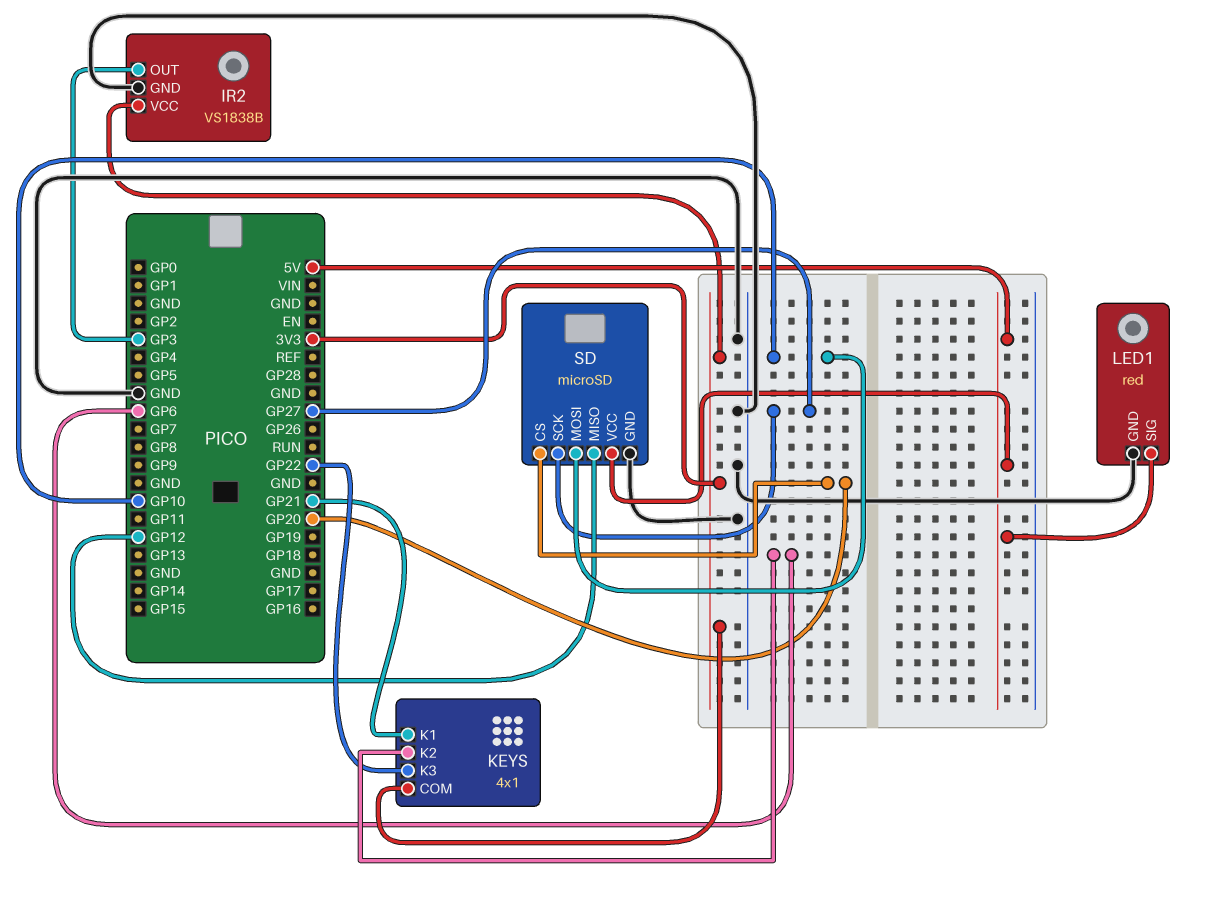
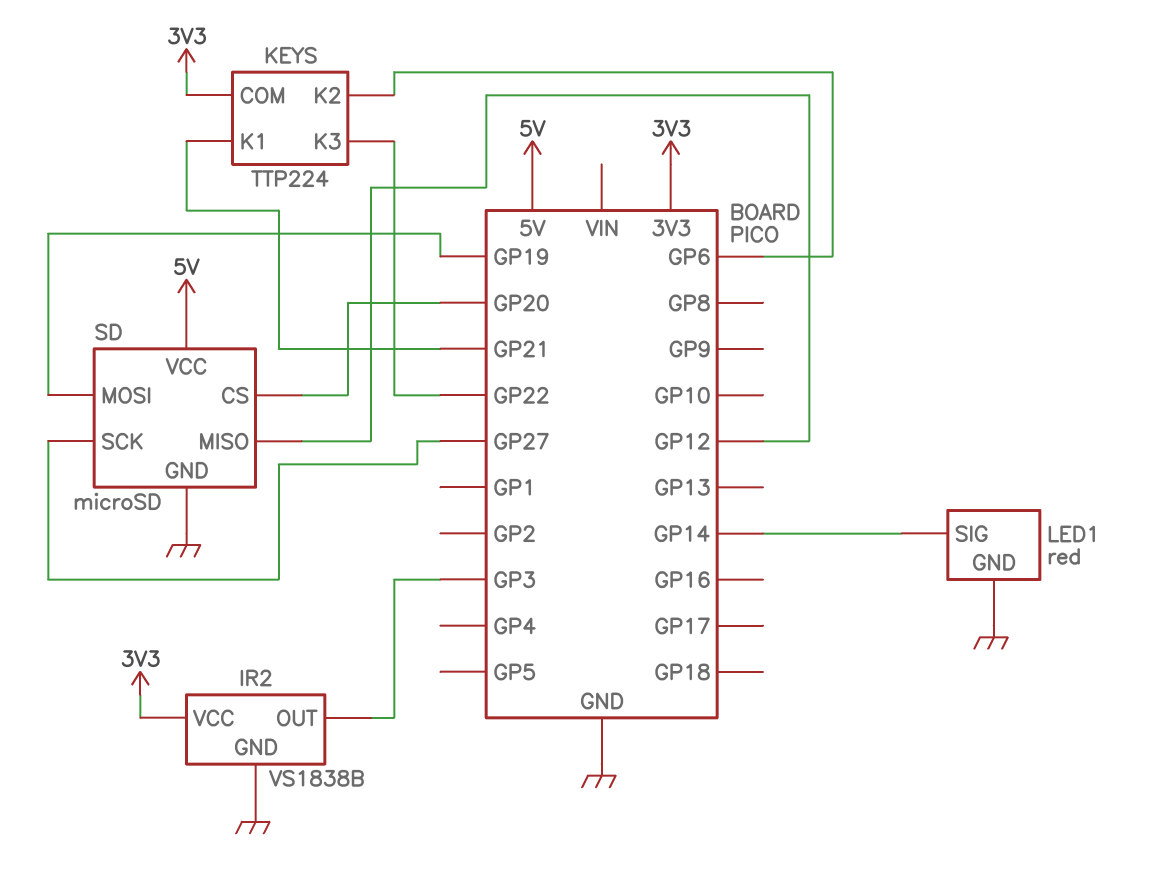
KEYS: 4x1 -> TTP224
LED1 pin SIG: 5V -> GP14
SD pin MOSI: GP10 -> GP19

